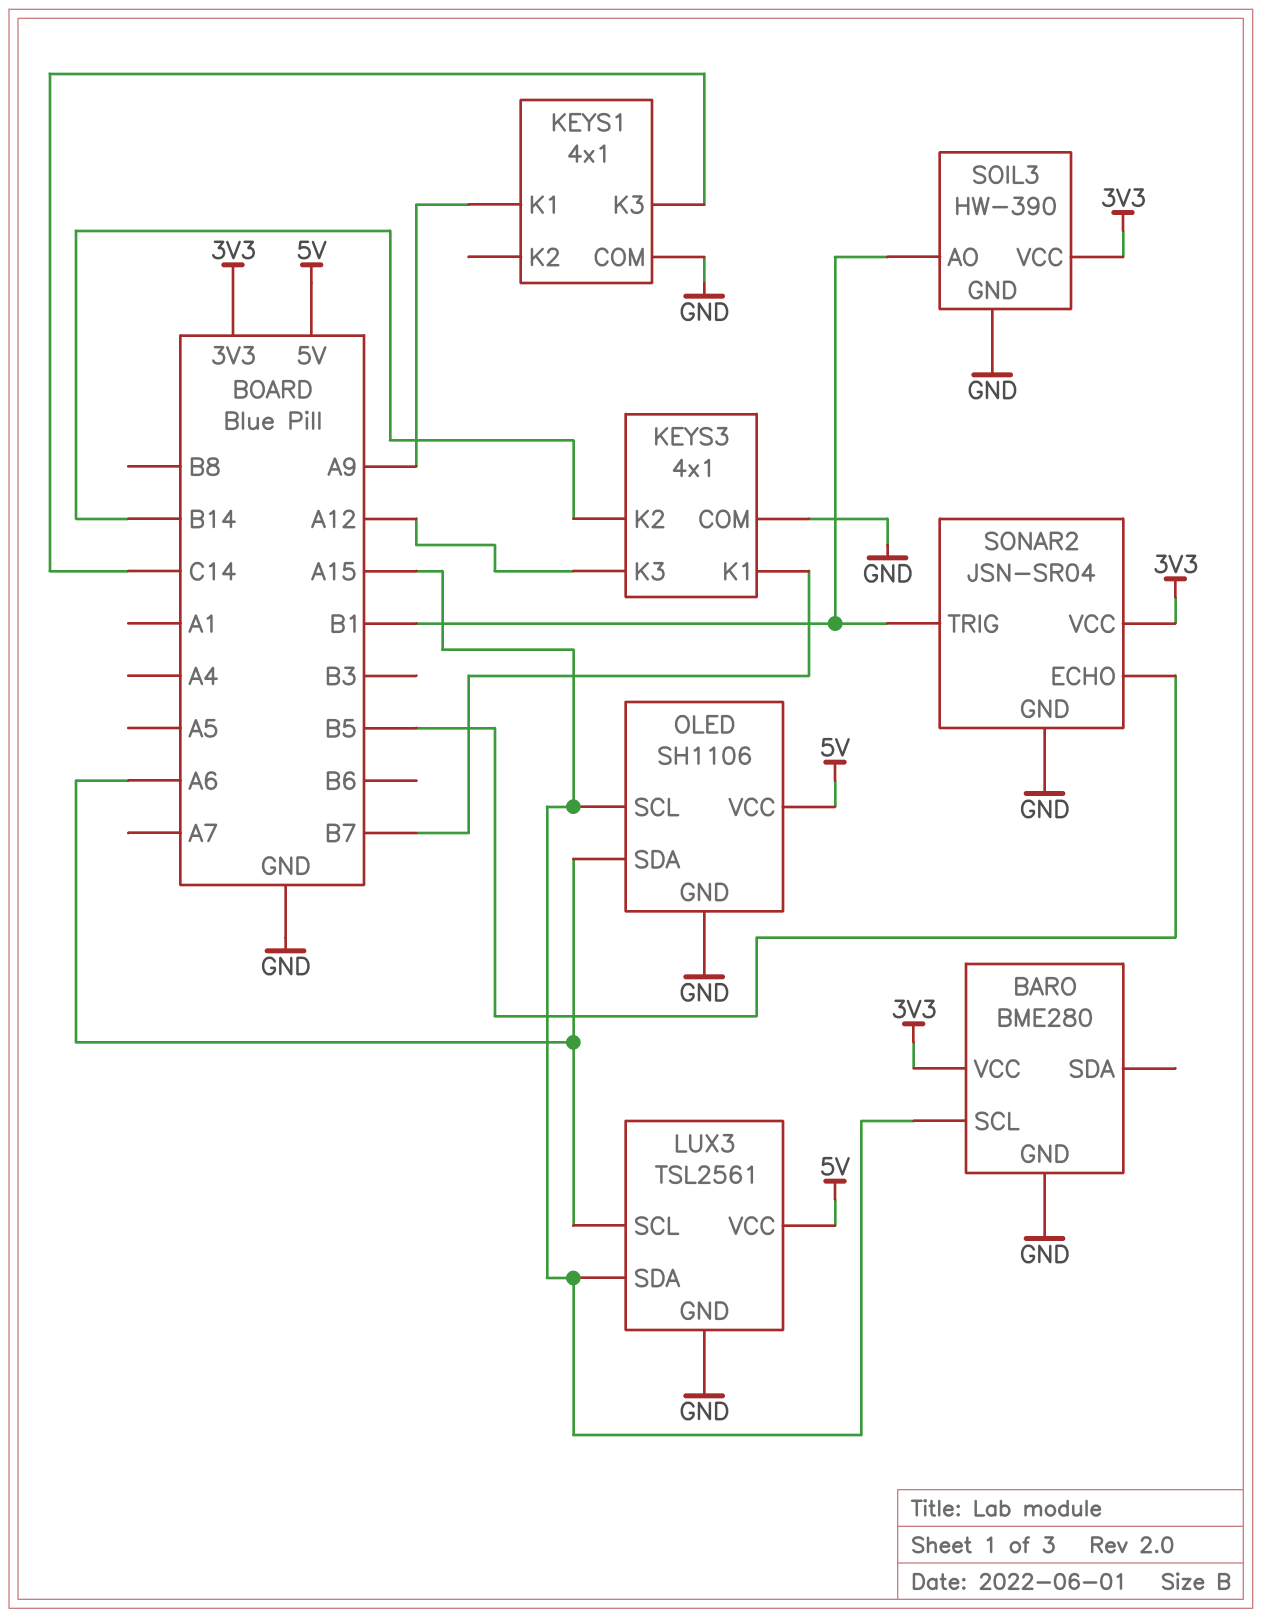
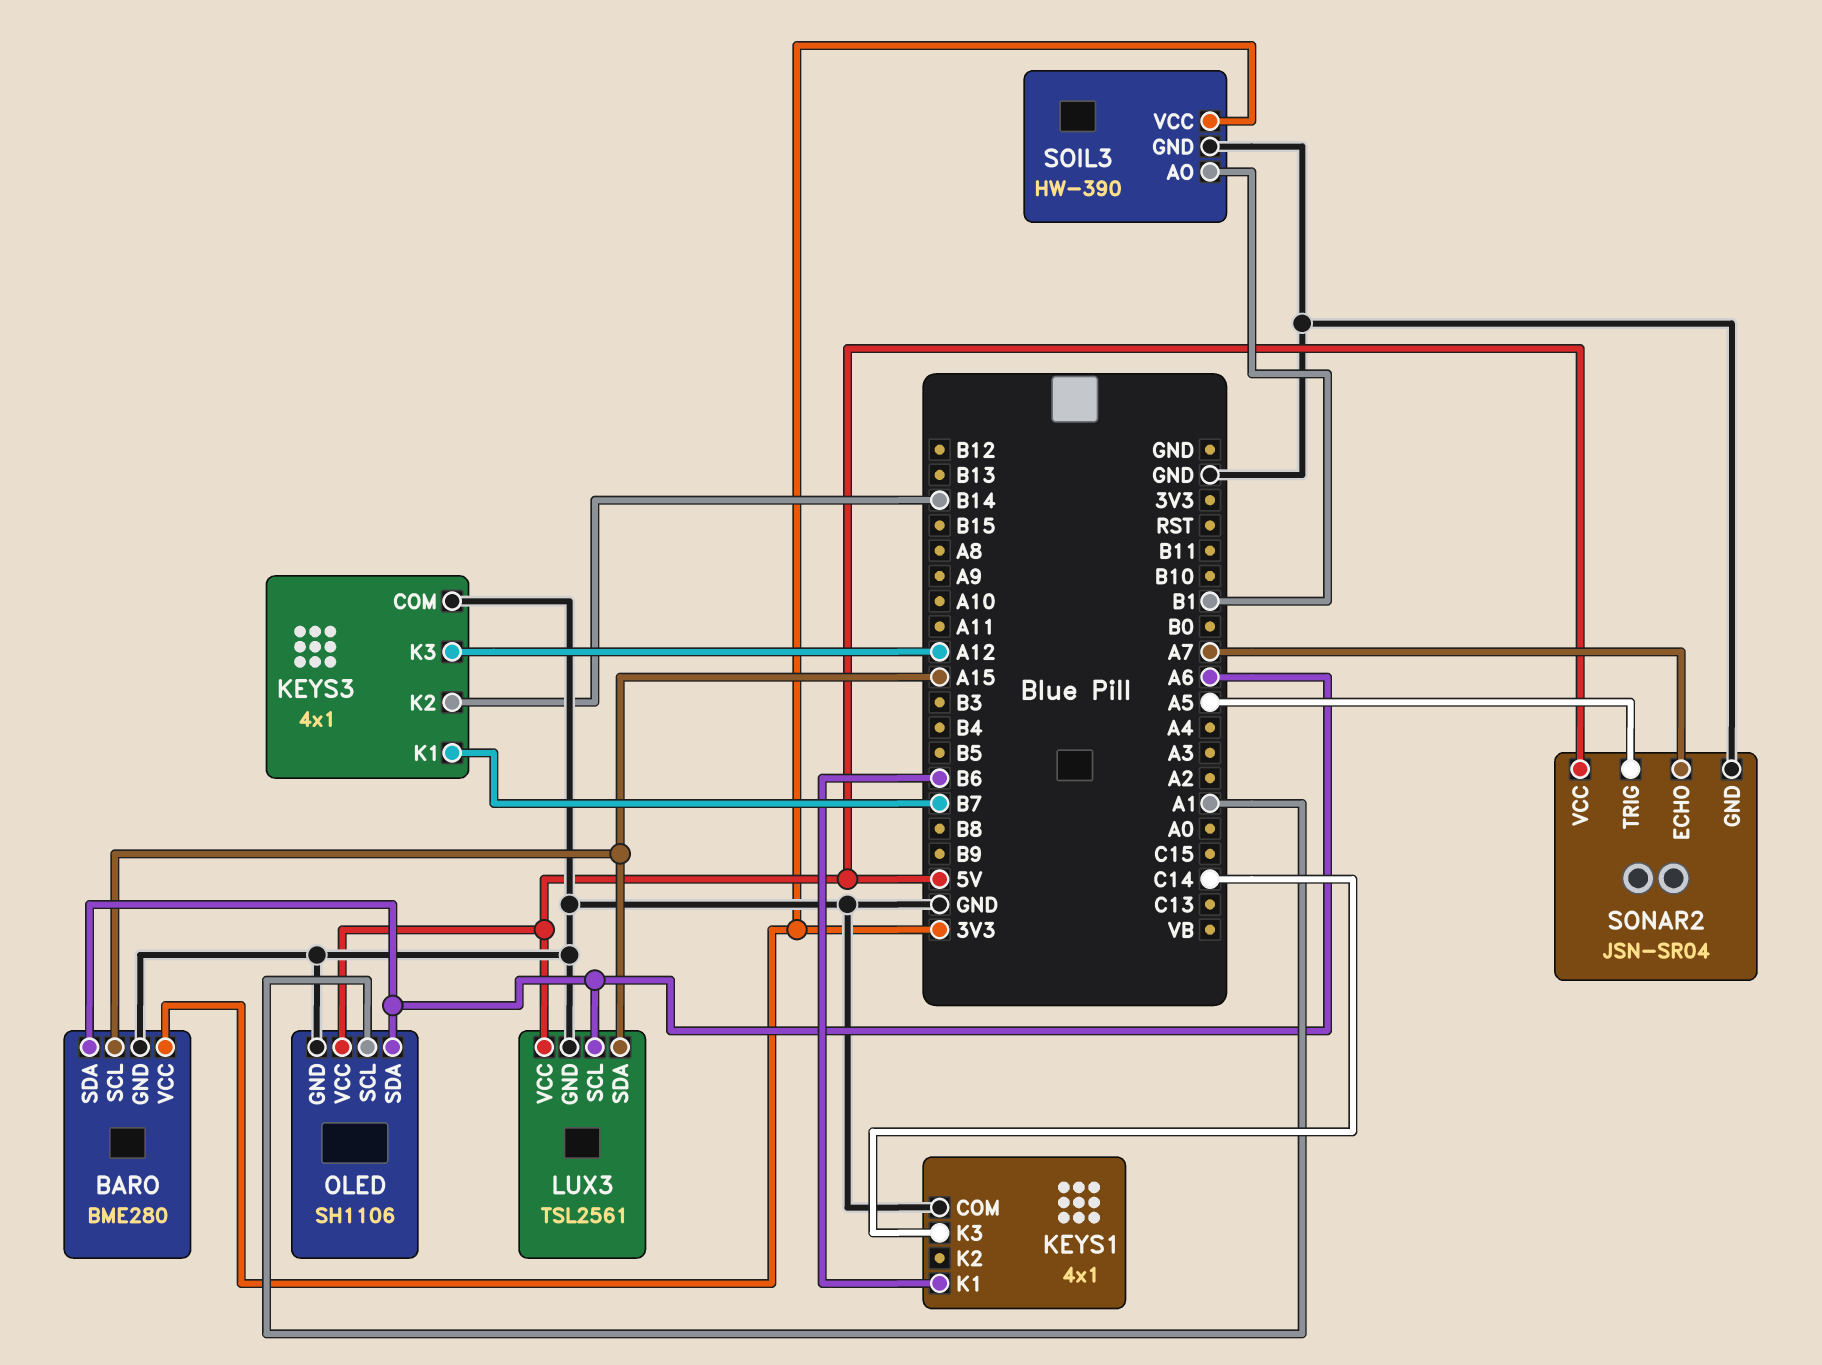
BARO pin SDA: none -> A6
KEYS1 pin K1: A9 -> B6
OLED pin SCL: A15 -> A1
SONAR2 pin ECHO: B5 -> A7
SONAR2 pin TRIG: B1 -> A5
SONAR2 pin VCC: 3V3 -> 5V

